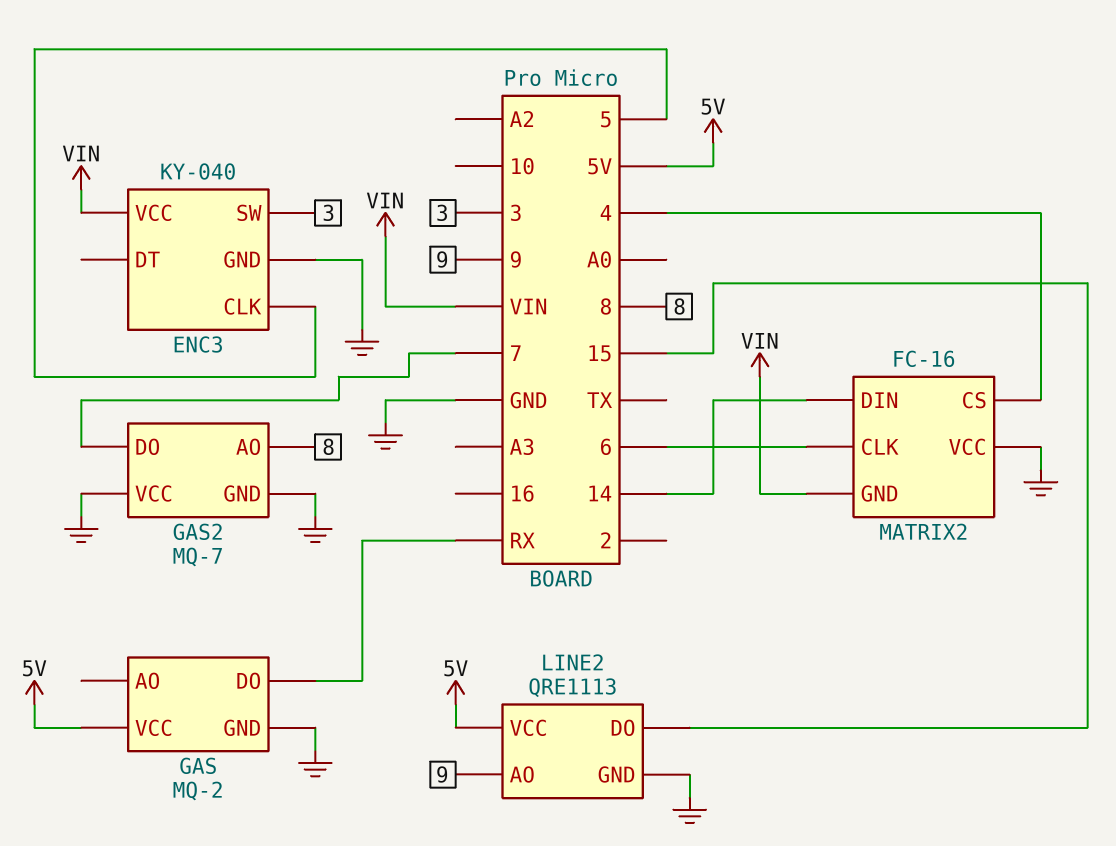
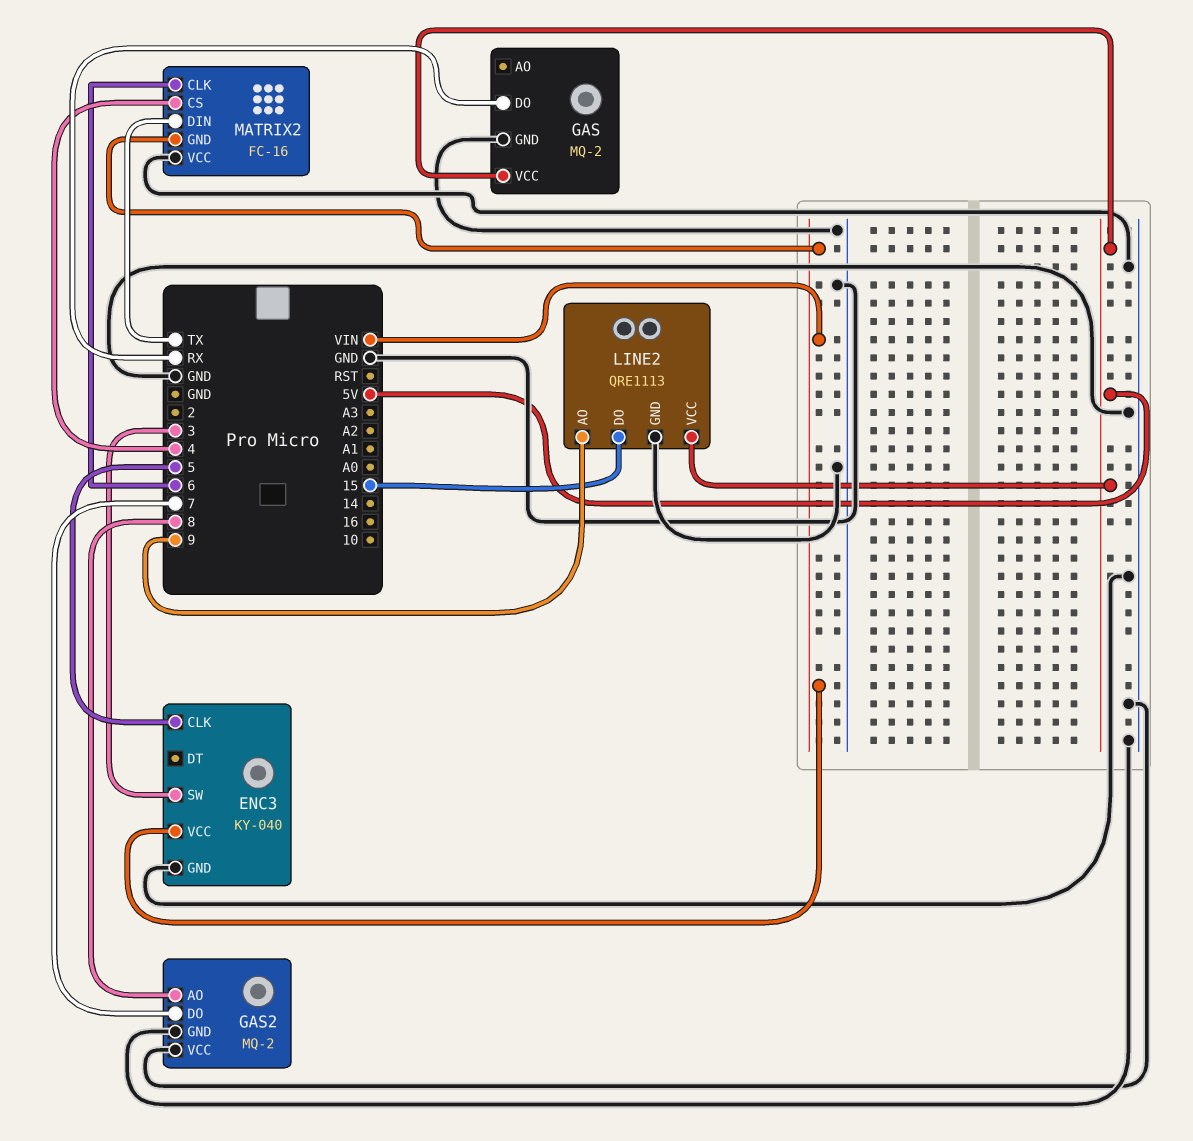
GAS2: MQ-7 -> MQ-2
MATRIX2 pin DIN: 14 -> TX

